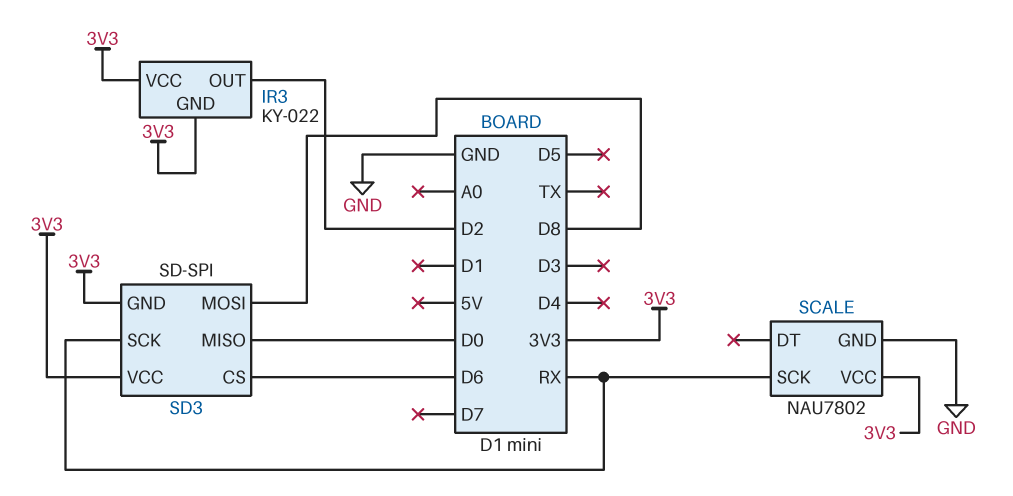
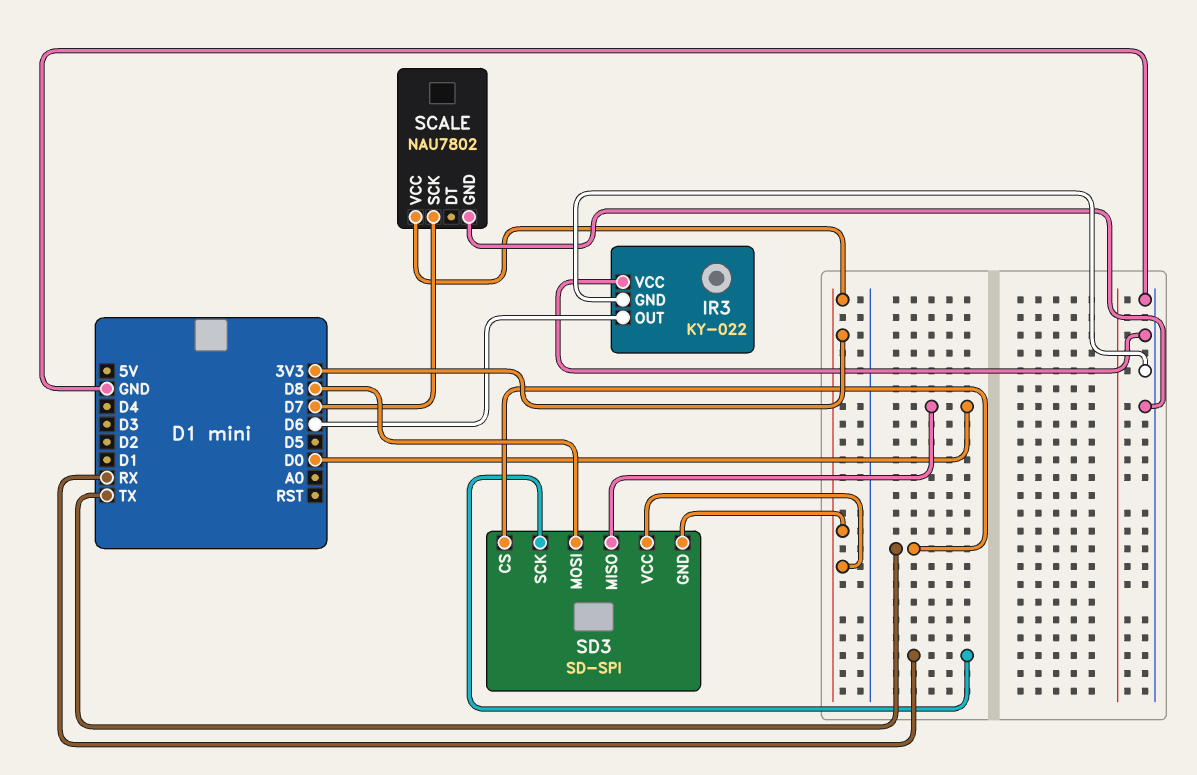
IR3 pin GND: 3V3 -> GND
IR3 pin OUT: D2 -> D6
IR3 pin VCC: 3V3 -> GND
SCALE pin SCK: RX -> D7
SD3 pin CS: D6 -> TX

